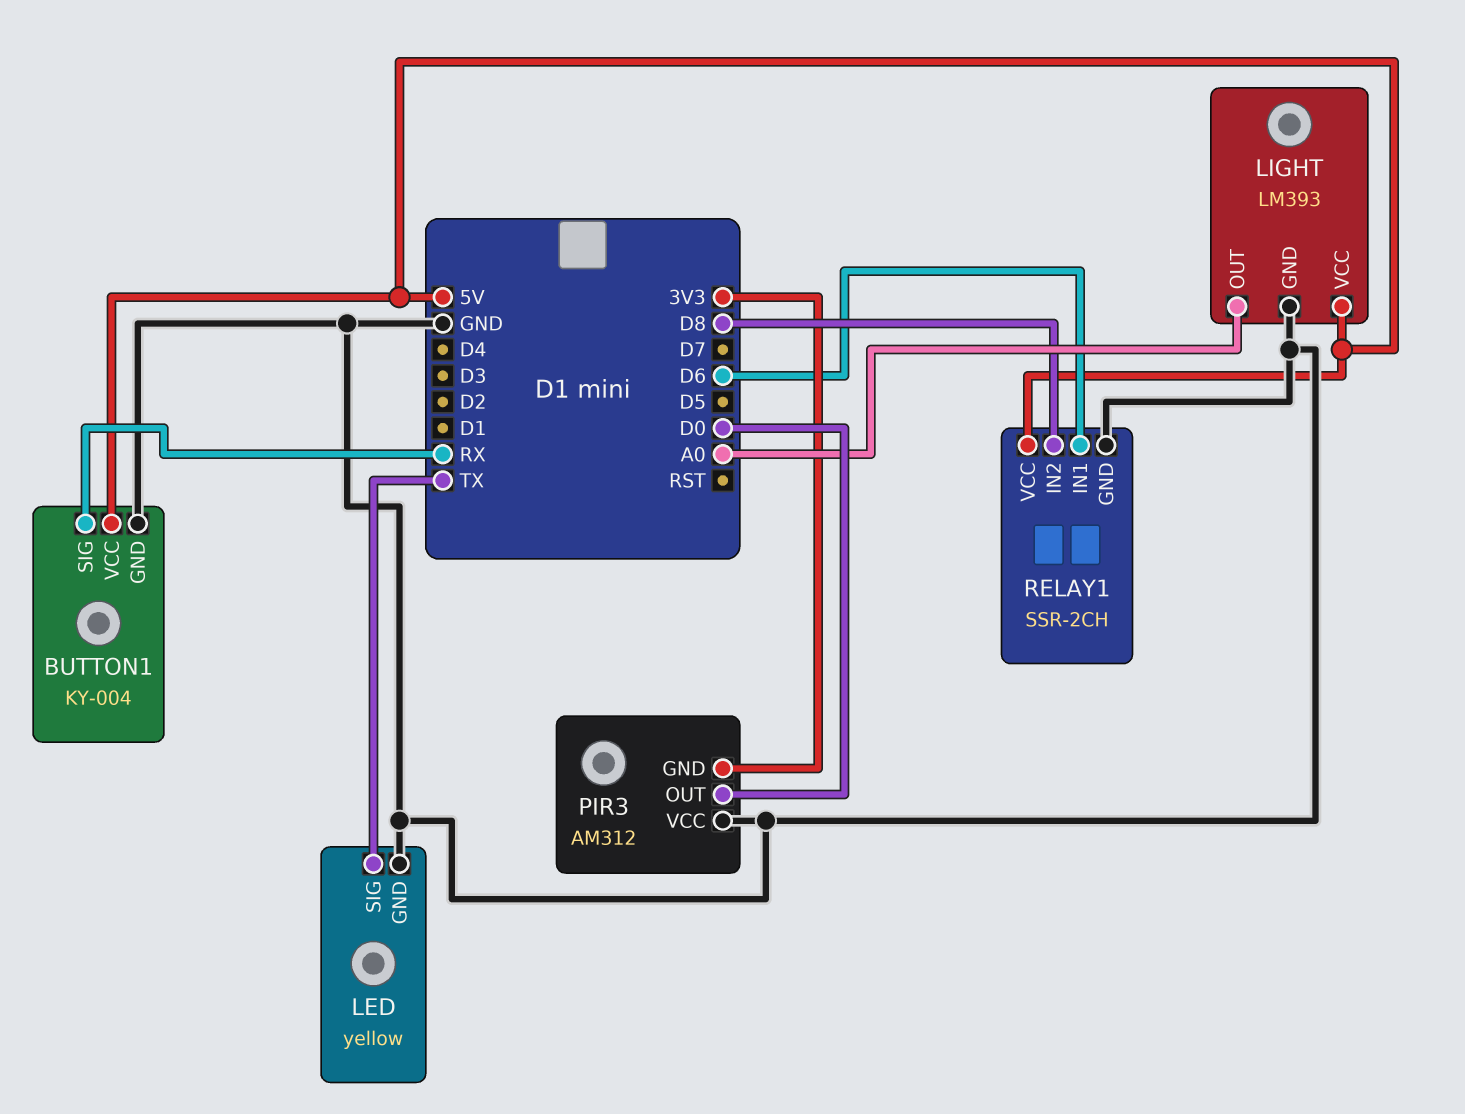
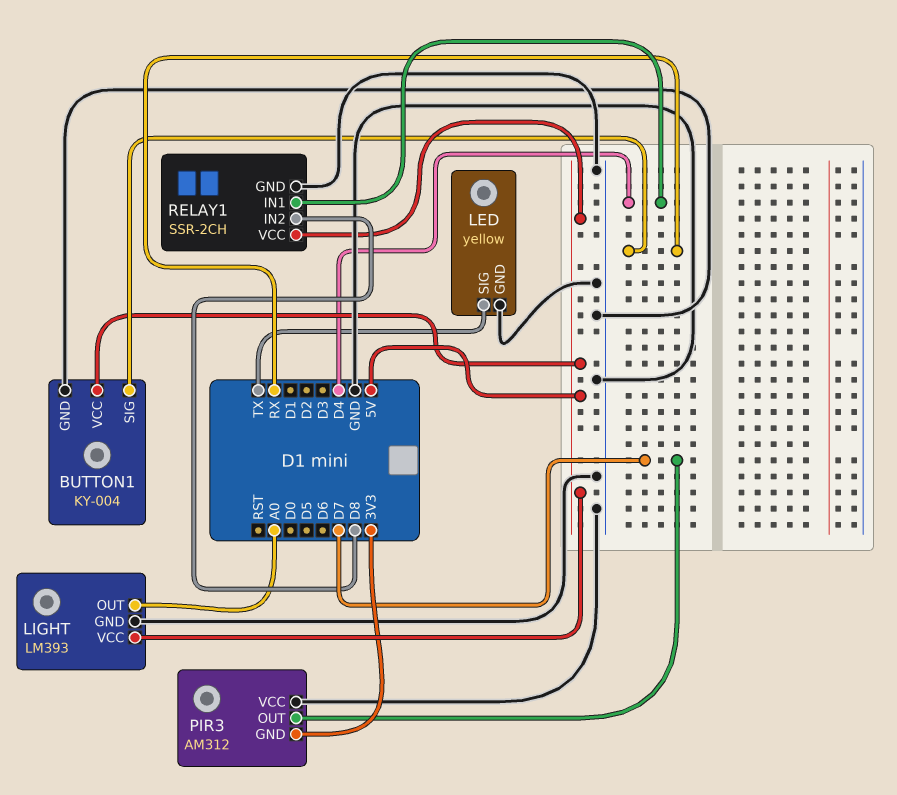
PIR3 pin OUT: D0 -> D7
RELAY1 pin IN1: D6 -> D4

